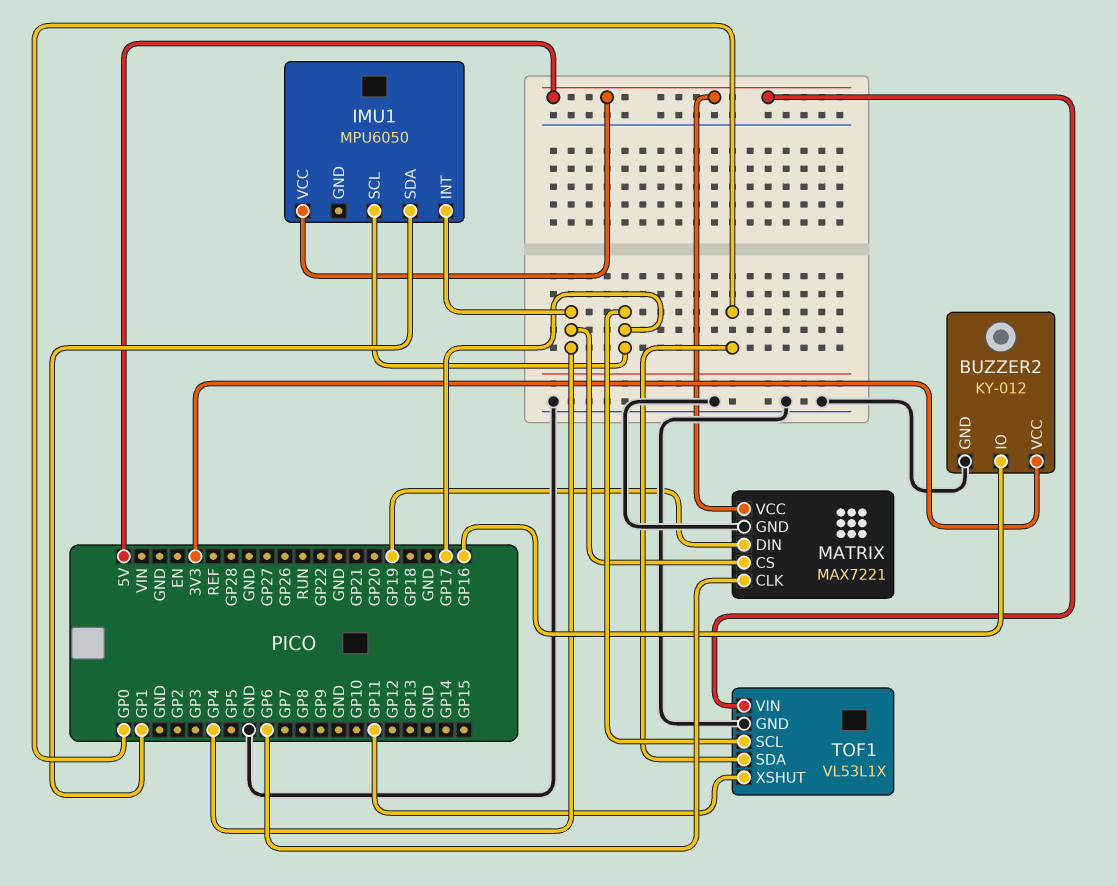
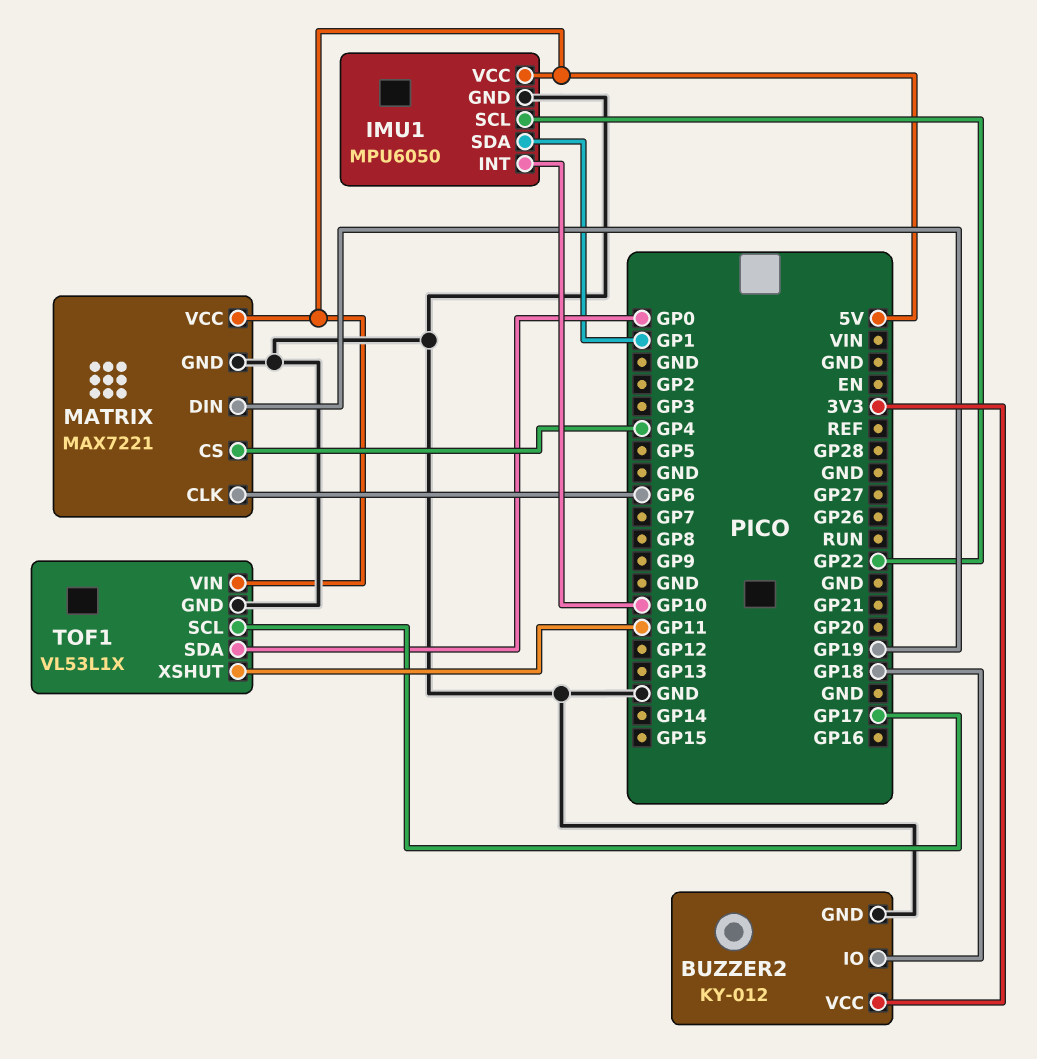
BUZZER2 pin IO: GP16 -> GP18
IMU1 pin GND: none -> GND
IMU1 pin INT: GP4 -> GP10
IMU1 pin SCL: GP17 -> GP22

